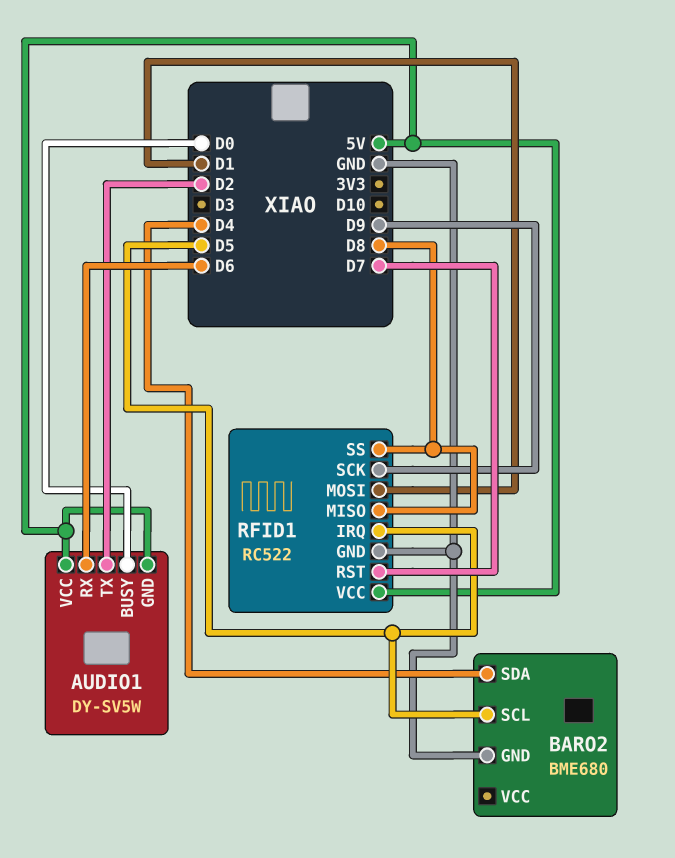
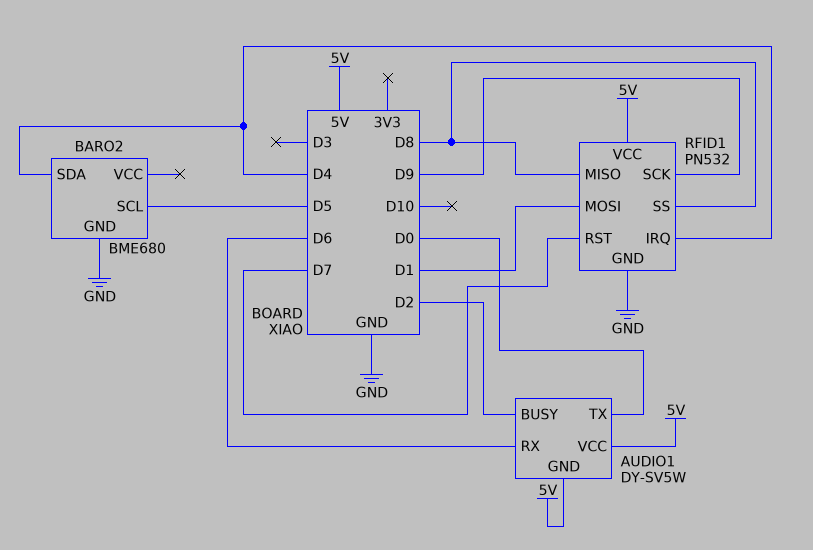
AUDIO1 pin BUSY: D0 -> D2
AUDIO1 pin TX: D2 -> D0
RFID1: RC522 -> PN532
RFID1 pin IRQ: D5 -> D4

